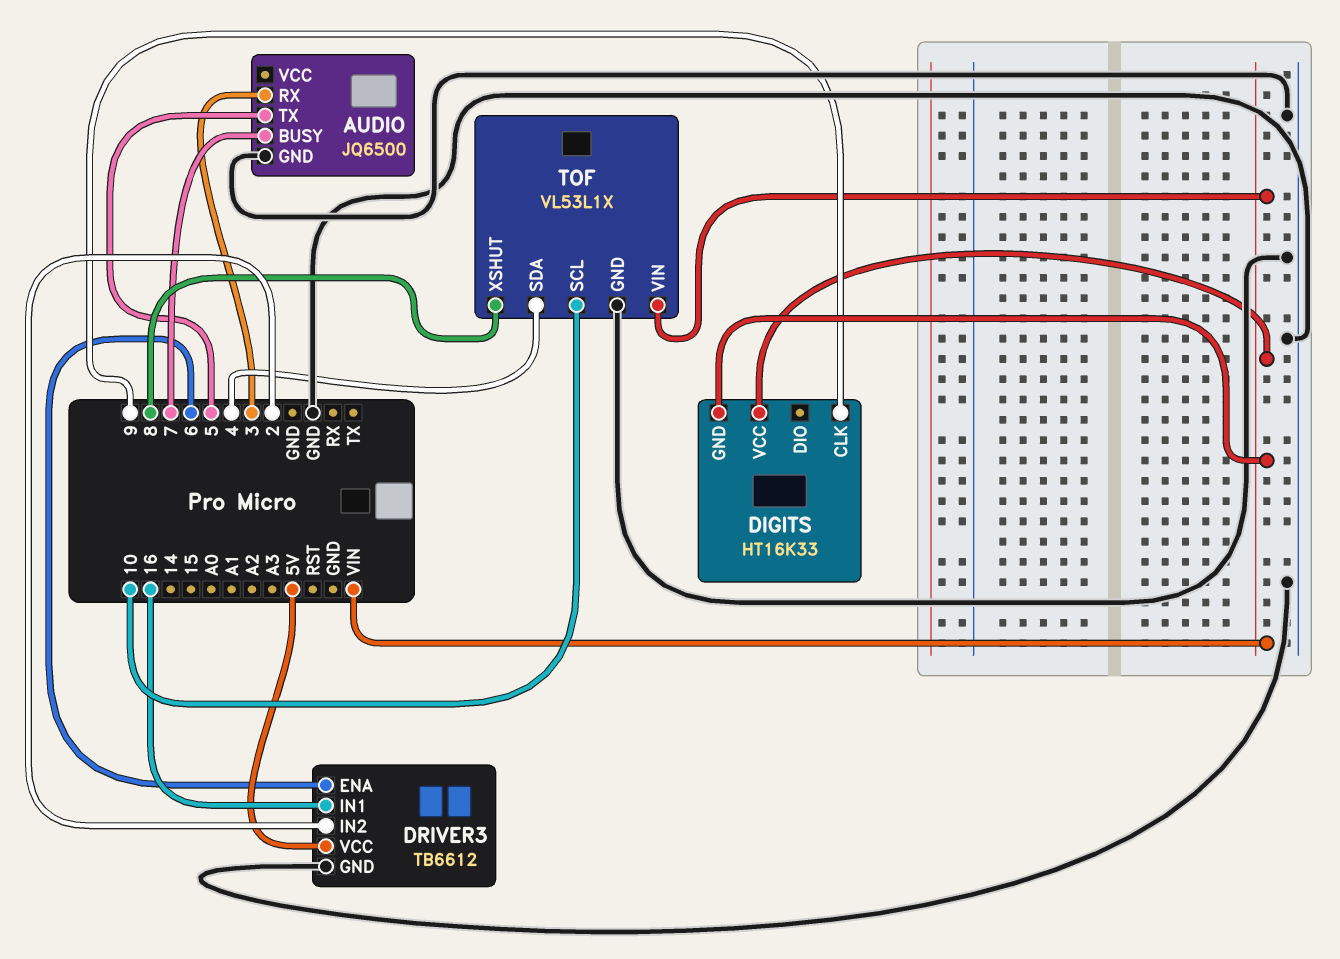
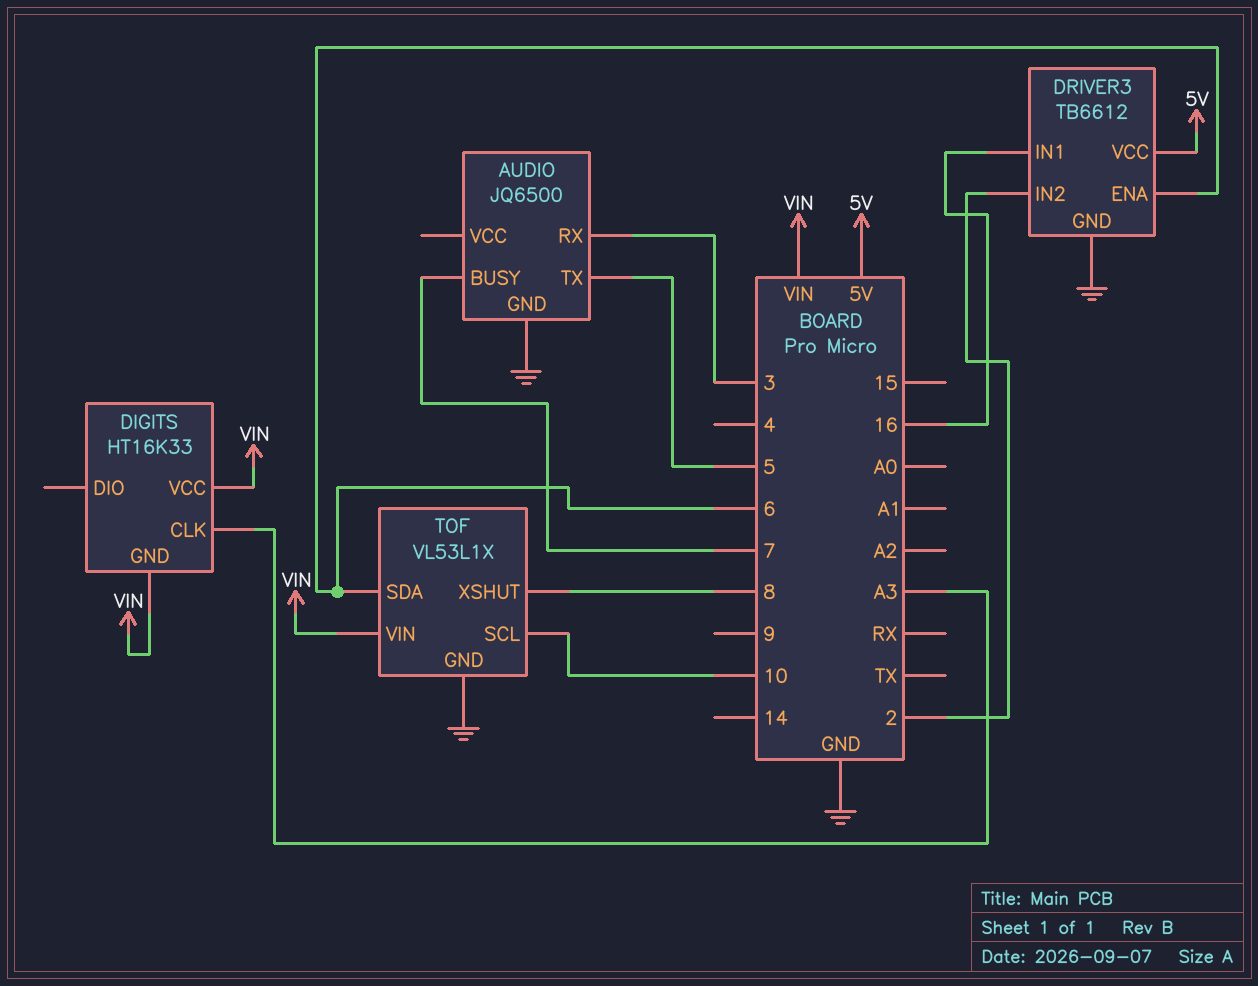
DIGITS pin CLK: 9 -> A3
TOF pin SDA: 4 -> 6

